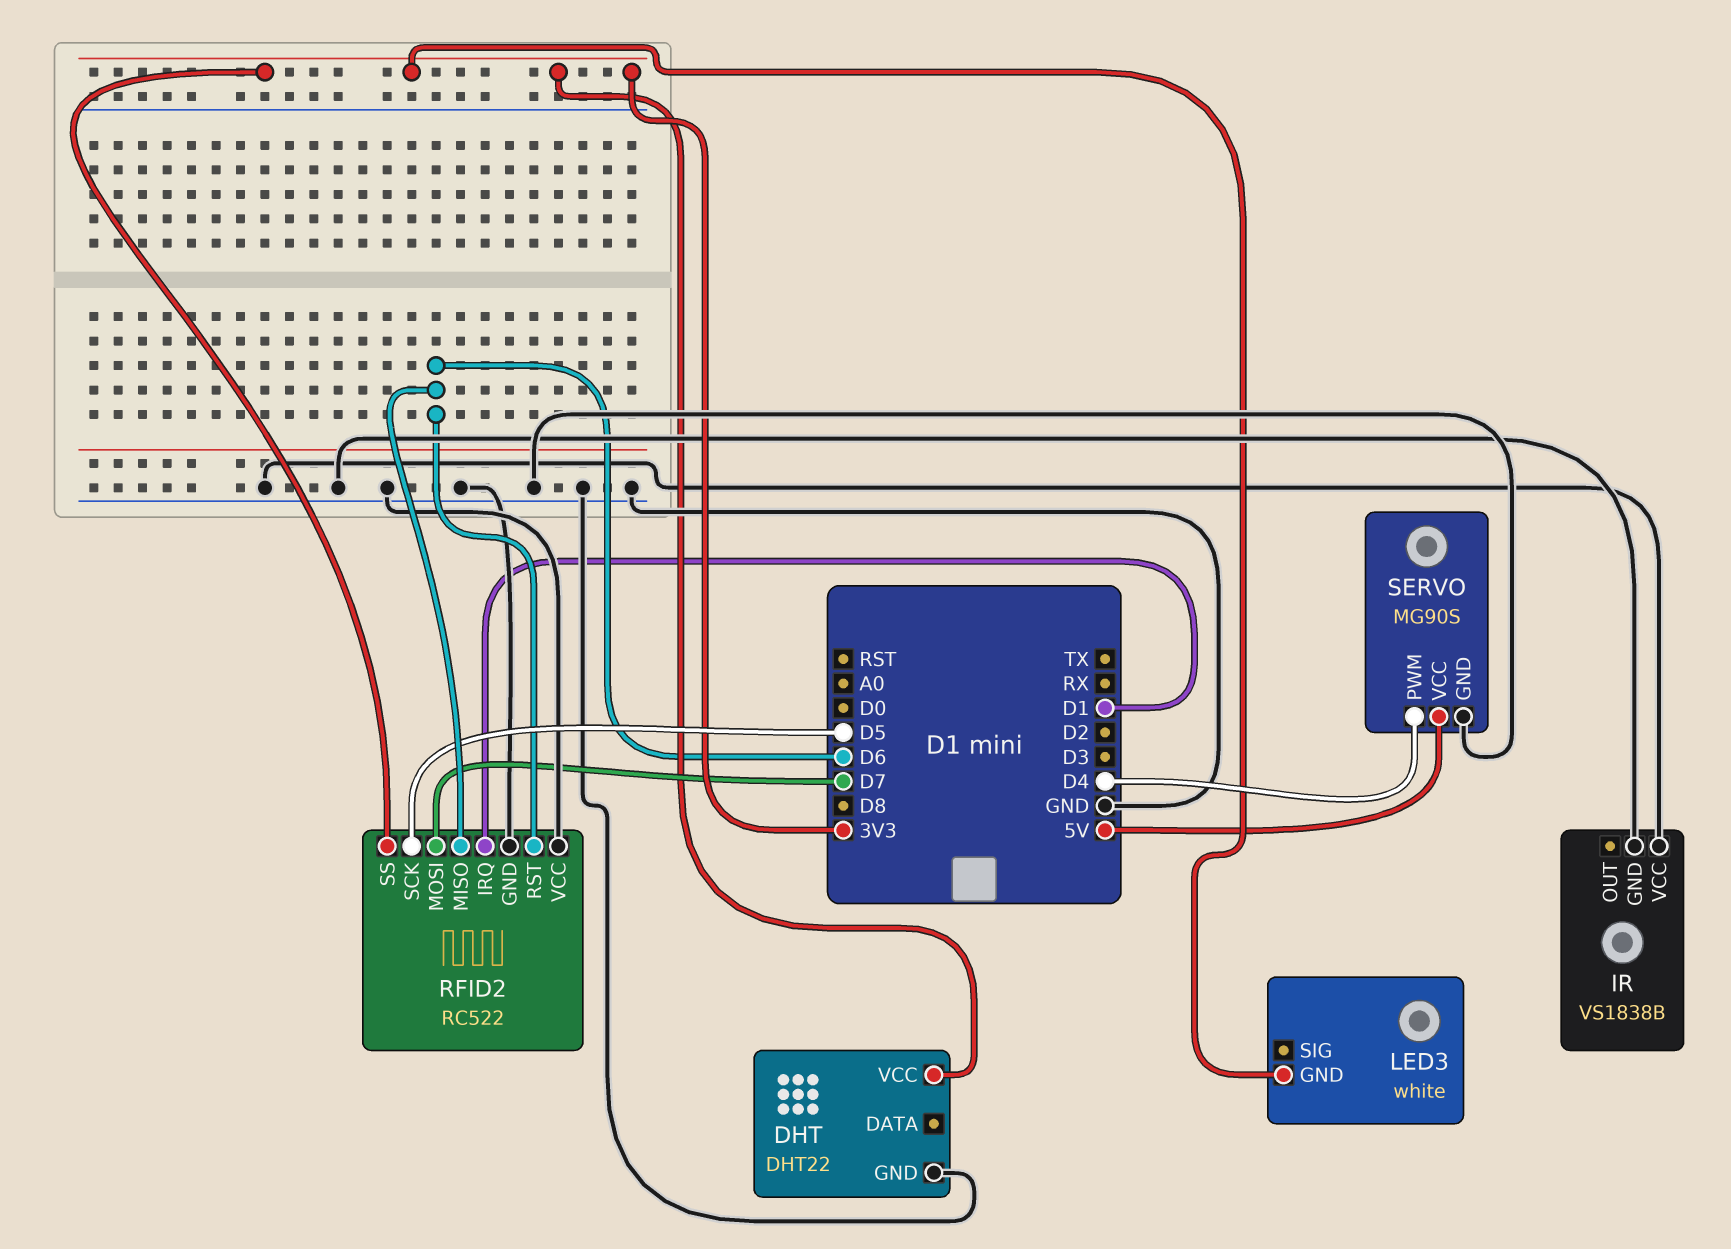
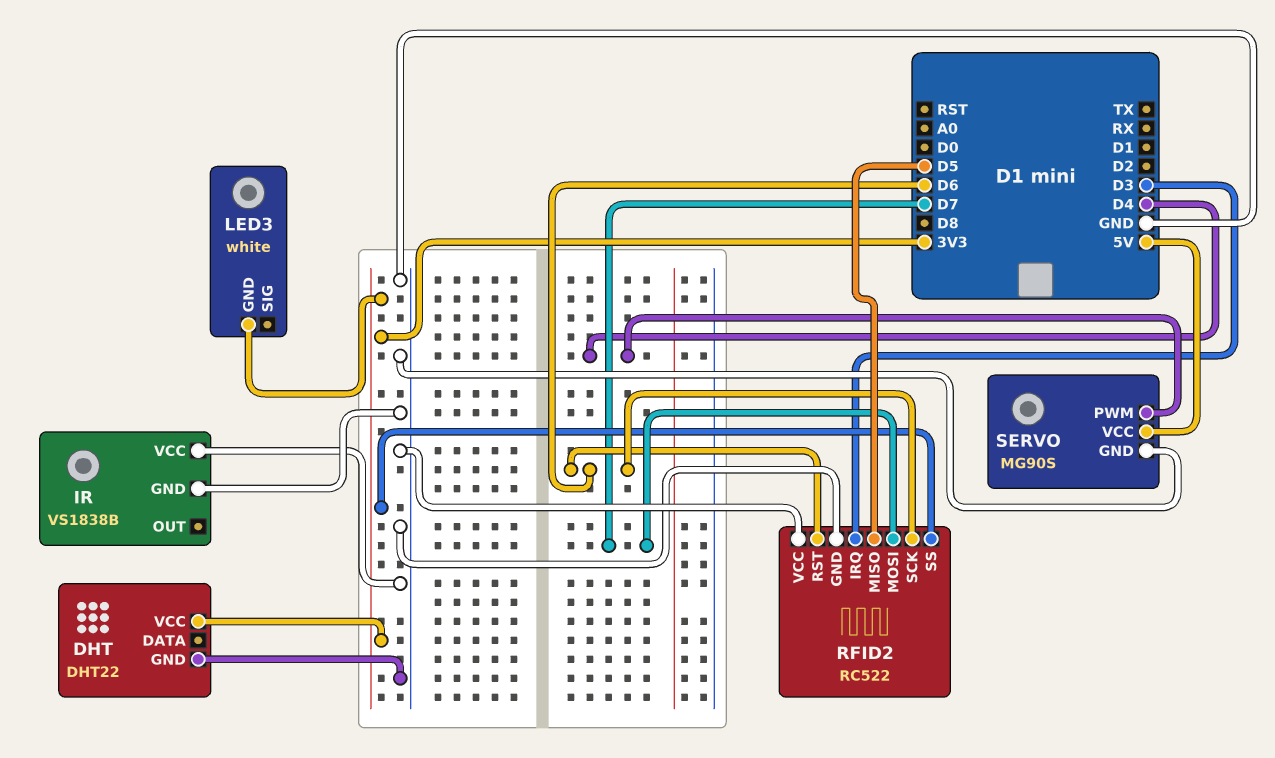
RFID2 pin IRQ: D1 -> D3
RFID2 pin MISO: D6 -> D5
RFID2 pin SCK: D5 -> D6

